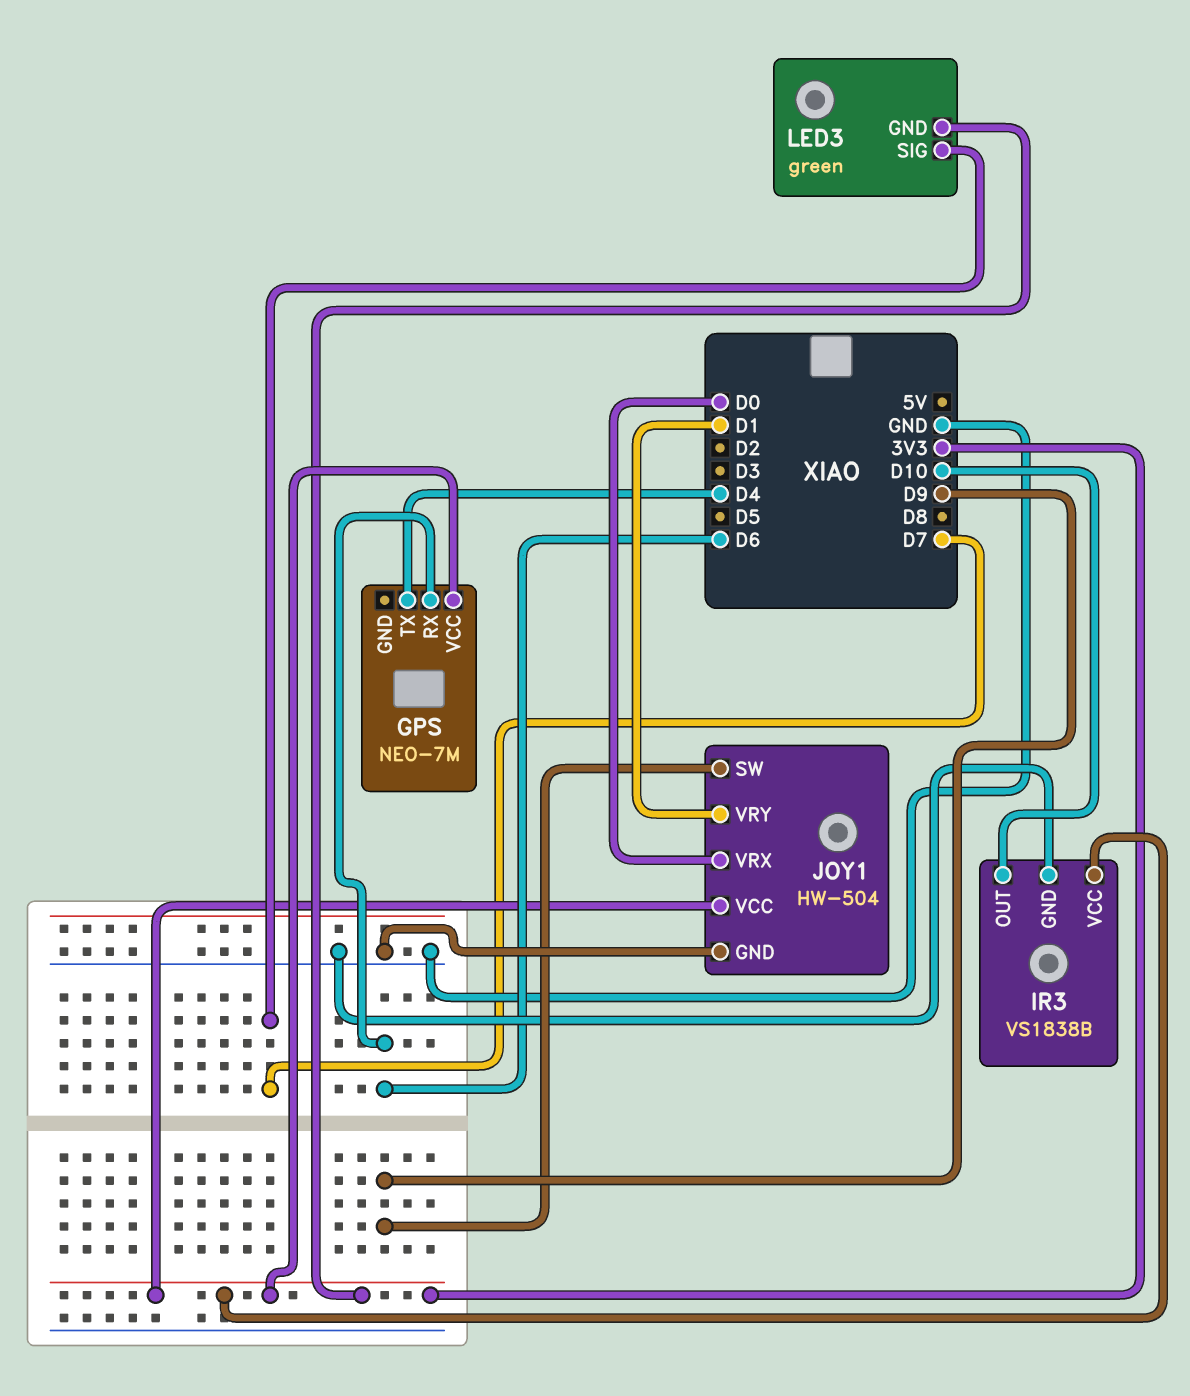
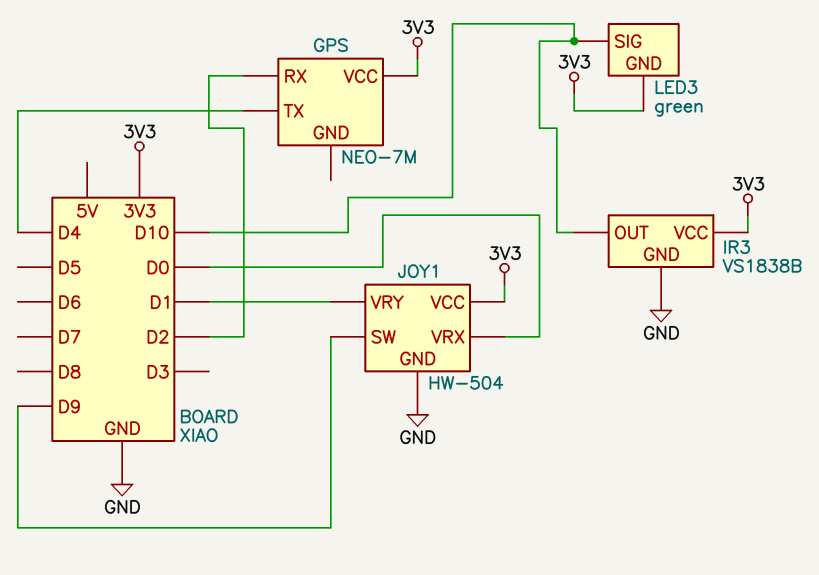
GPS pin RX: D6 -> D2
LED3 pin SIG: D7 -> D10

